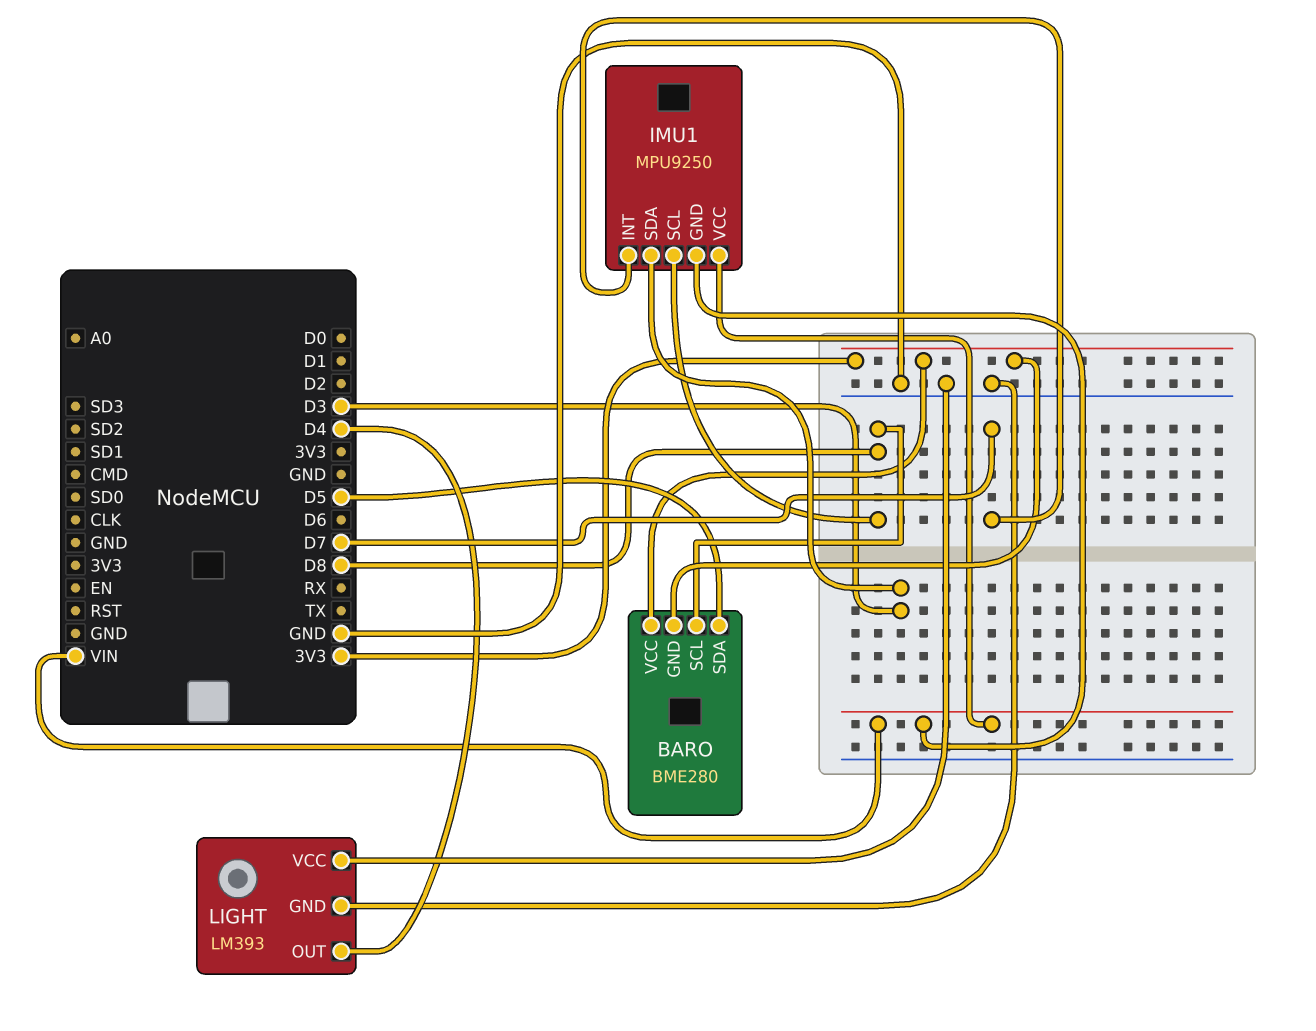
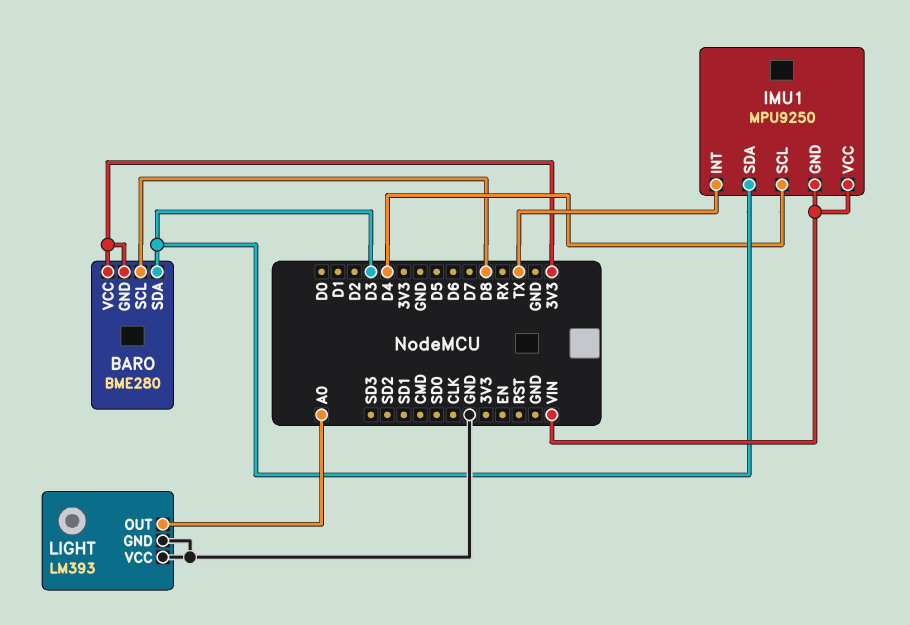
BARO pin SDA: D5 -> D3
IMU1 pin INT: D7 -> TX
IMU1 pin SCL: D8 -> D4
LIGHT pin OUT: D4 -> A0

